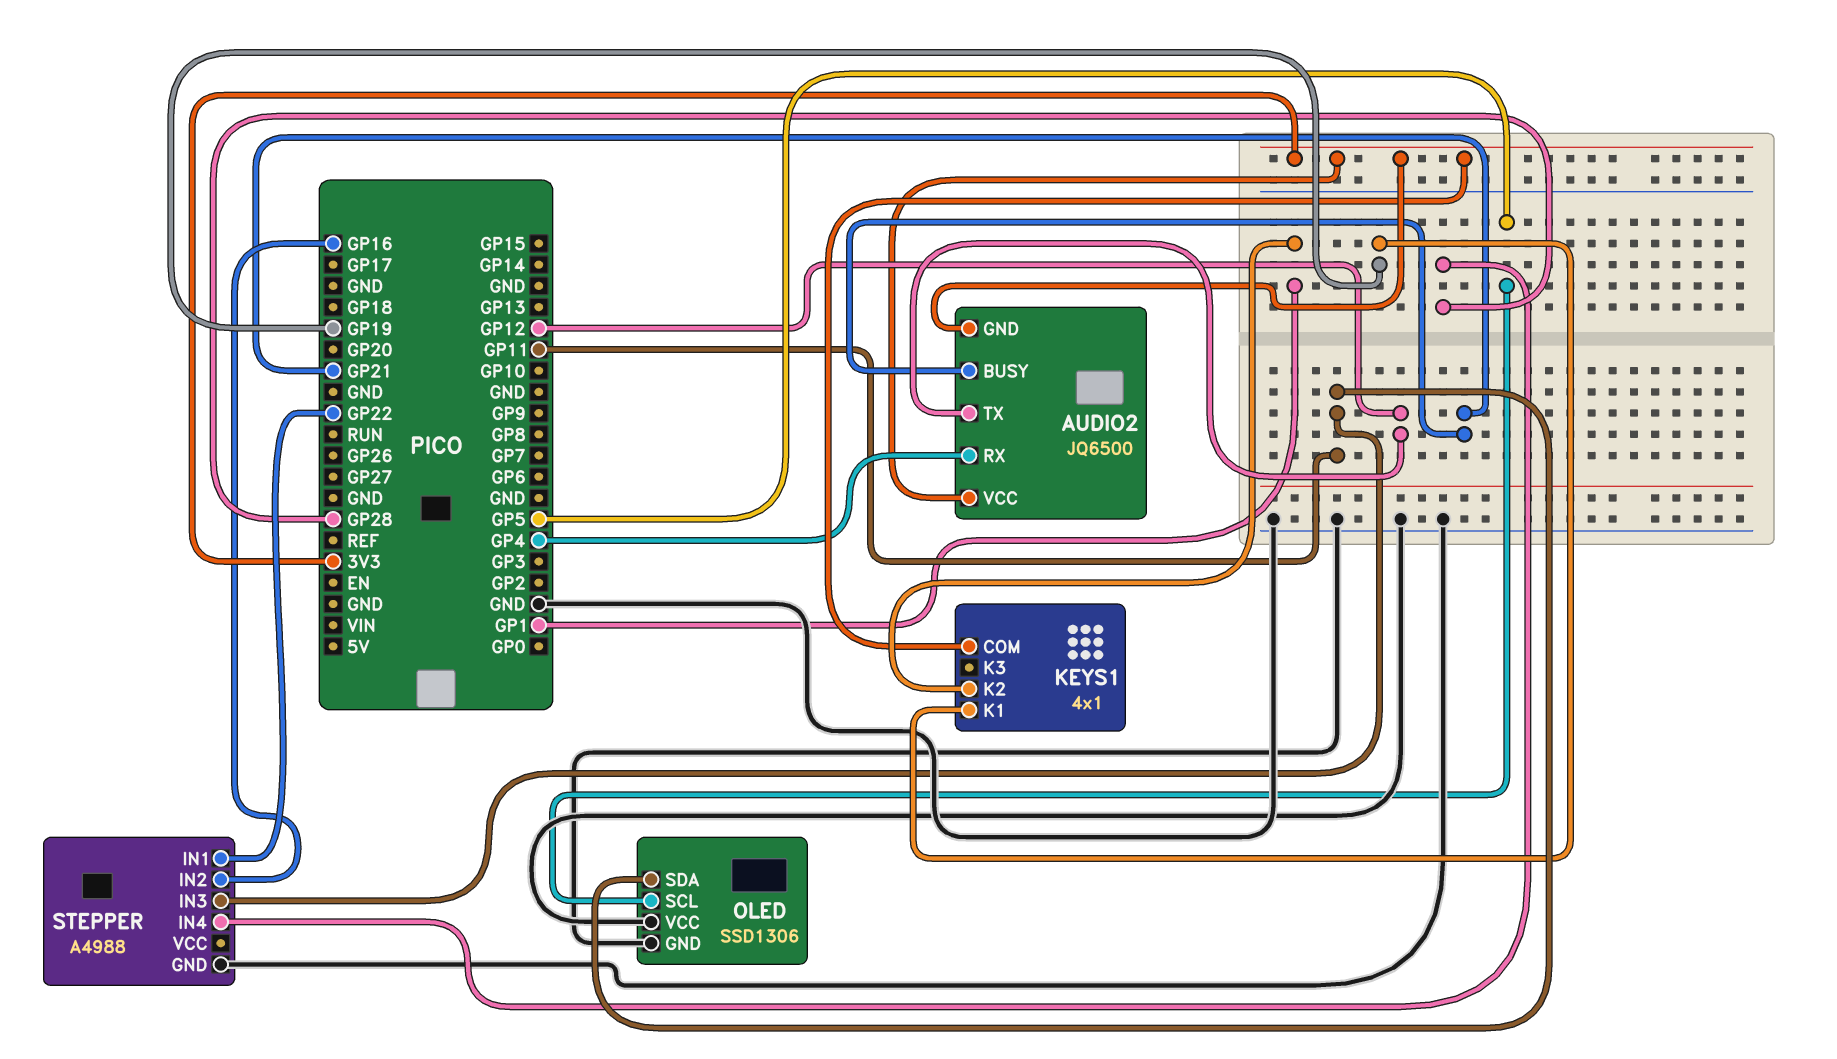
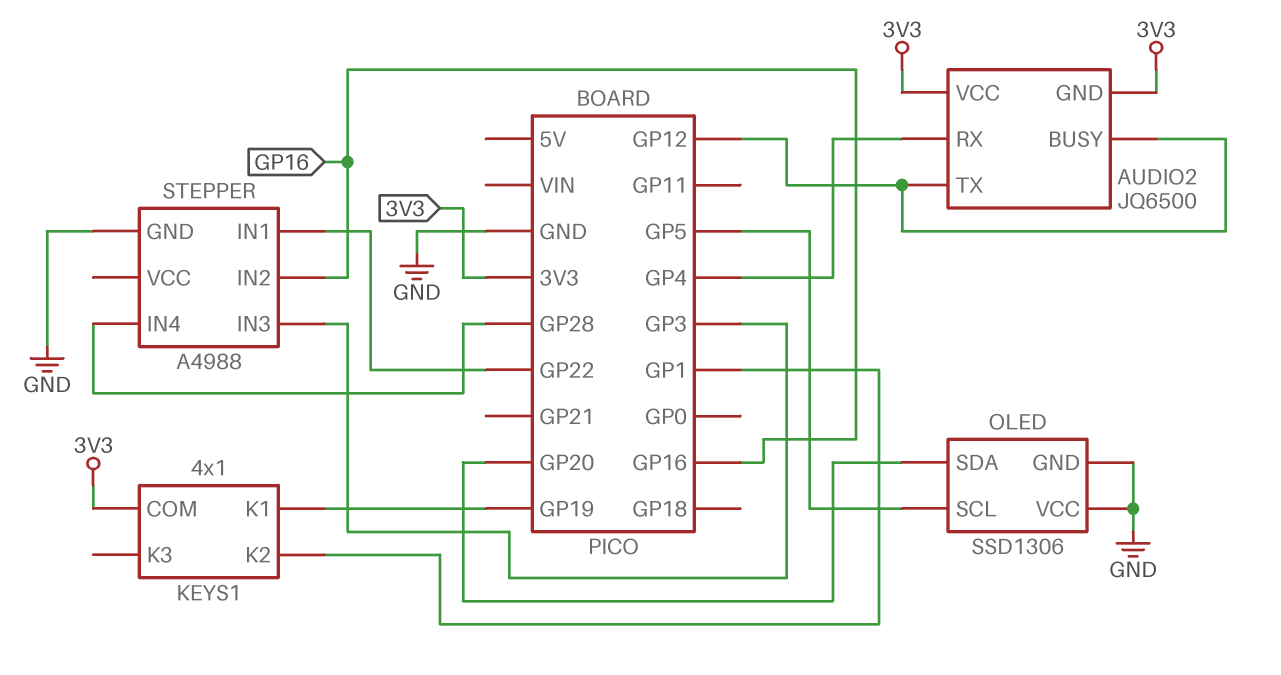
AUDIO2 pin BUSY: GP21 -> GP12
OLED pin SDA: GP11 -> GP20
STEPPER pin IN3: GP11 -> GP3

